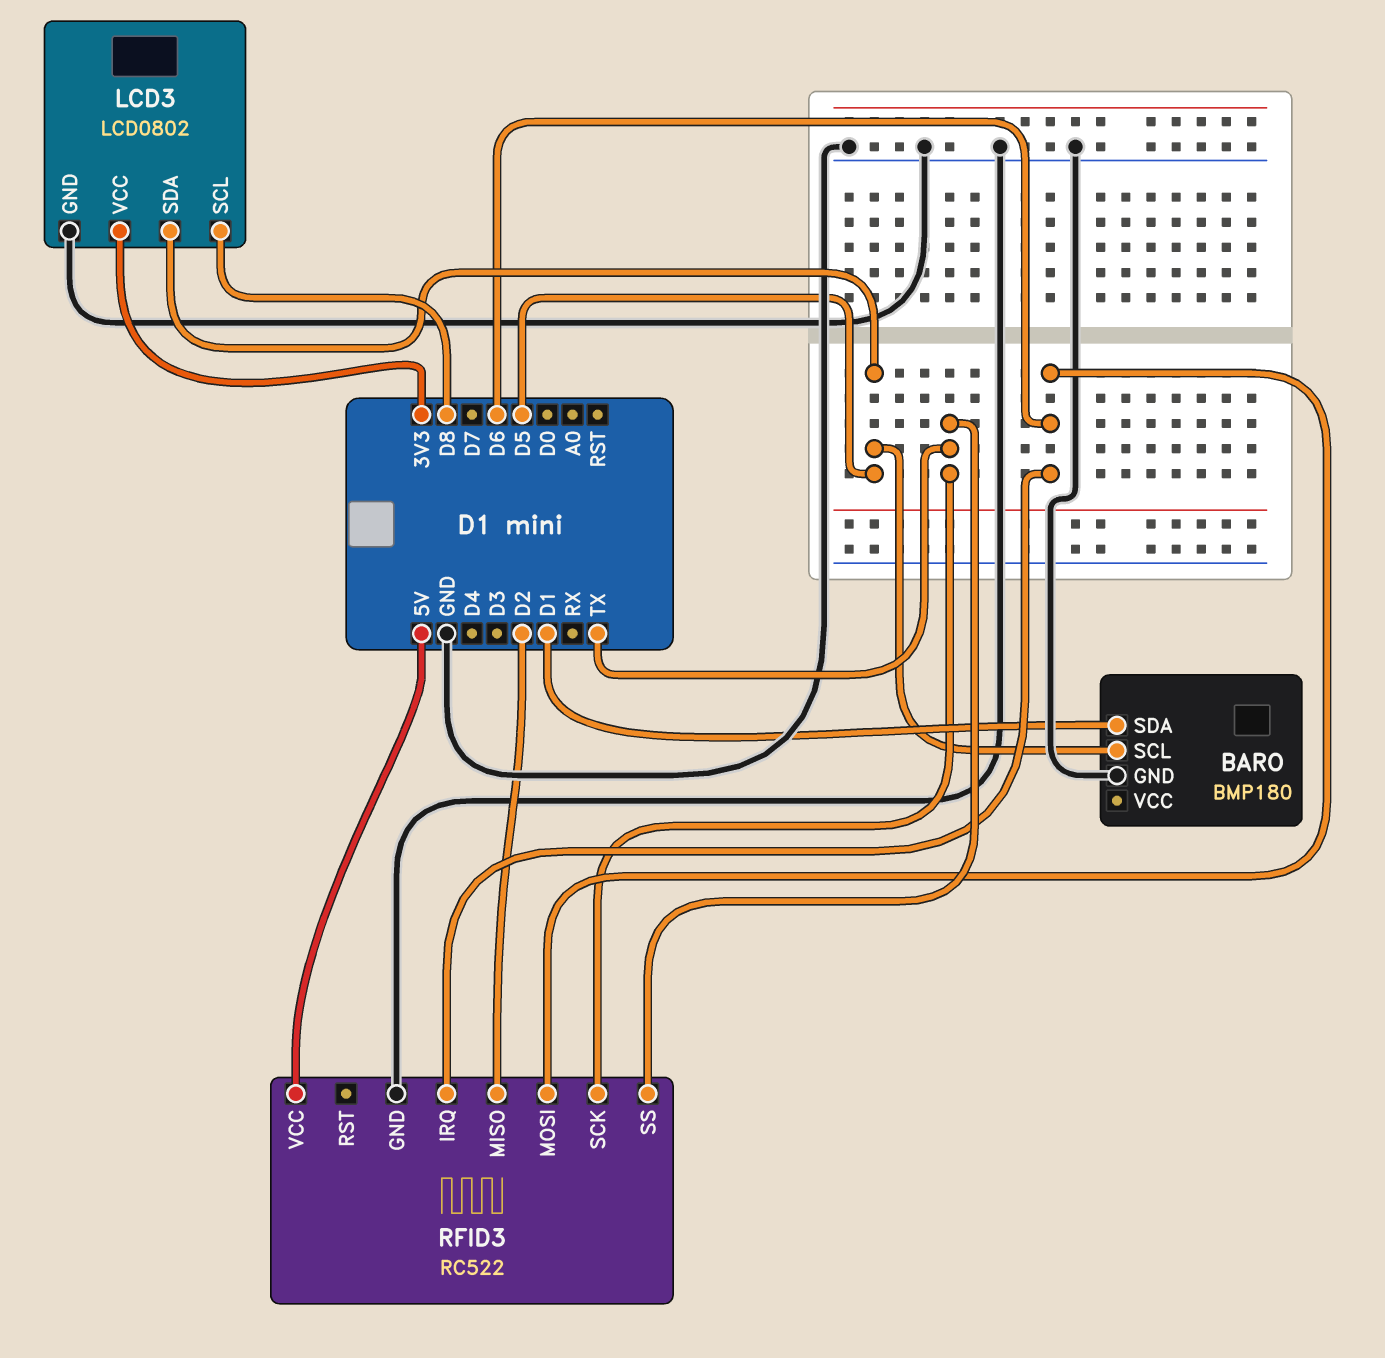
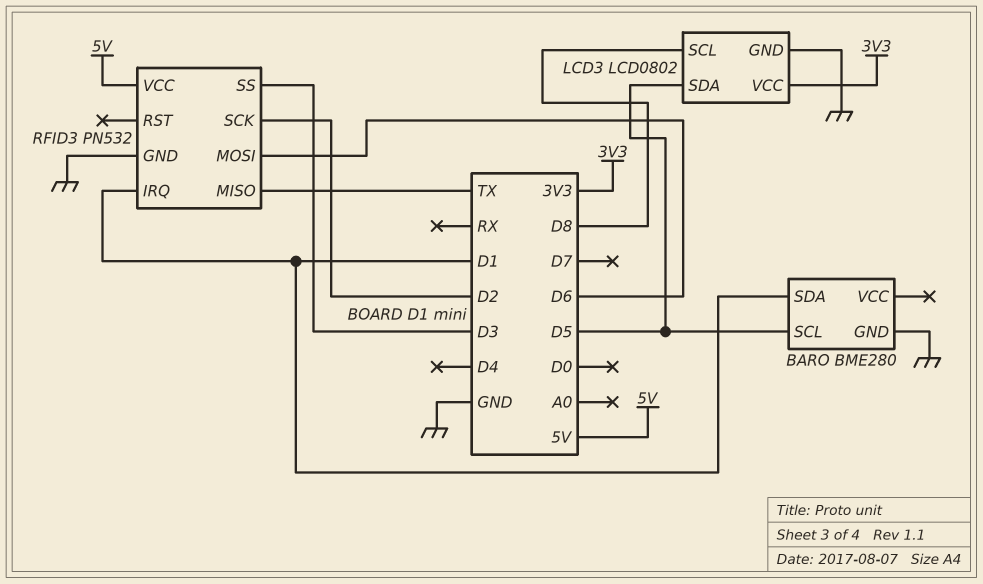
BARO: BMP180 -> BME280
RFID3: RC522 -> PN532
RFID3 pin IRQ: D6 -> D1
RFID3 pin MISO: D2 -> TX
RFID3 pin SCK: TX -> D2
RFID3 pin SS: TX -> D3

